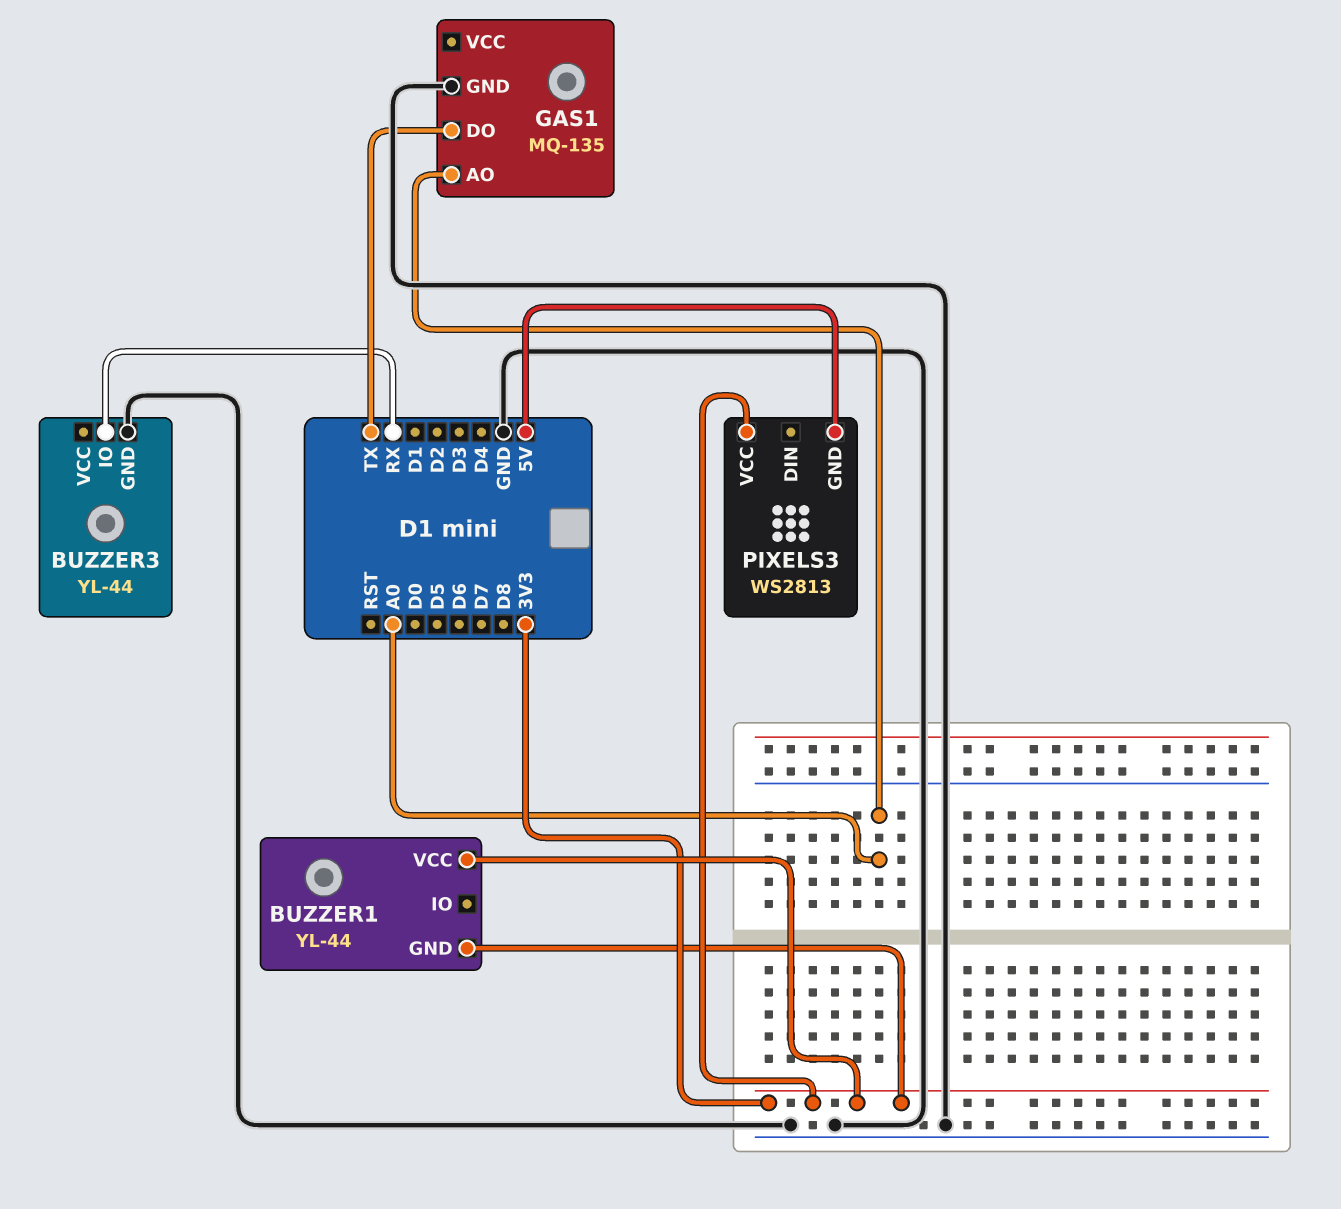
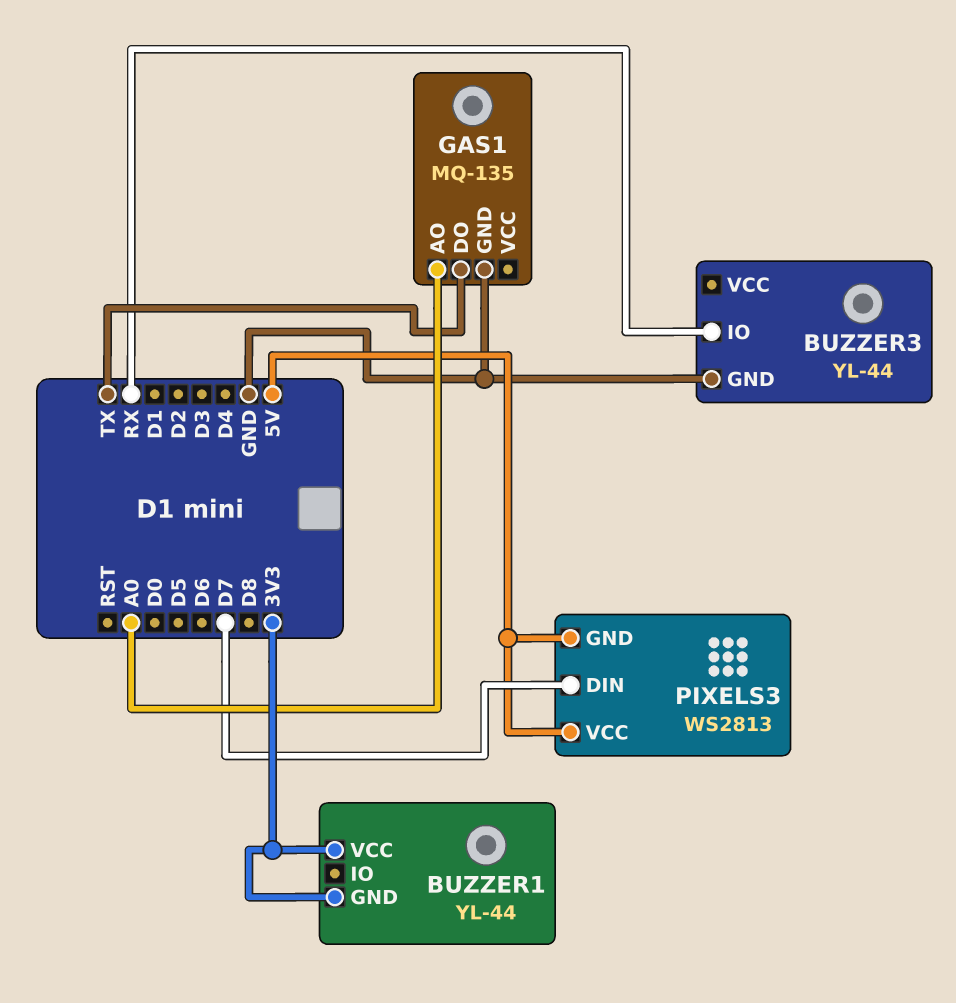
PIXELS3 pin DIN: none -> D7
PIXELS3 pin VCC: 3V3 -> 5V

